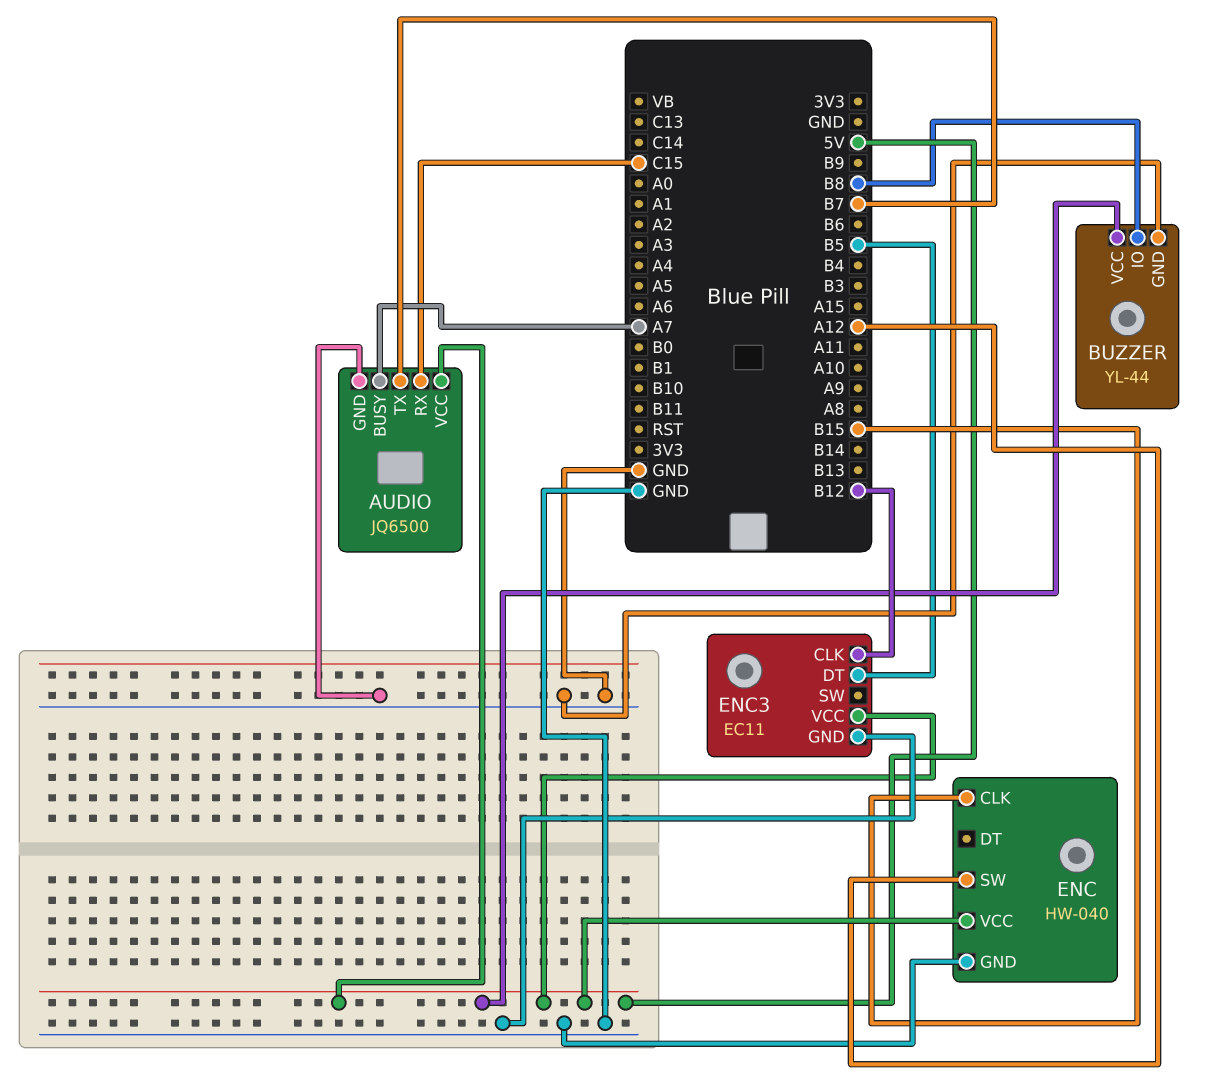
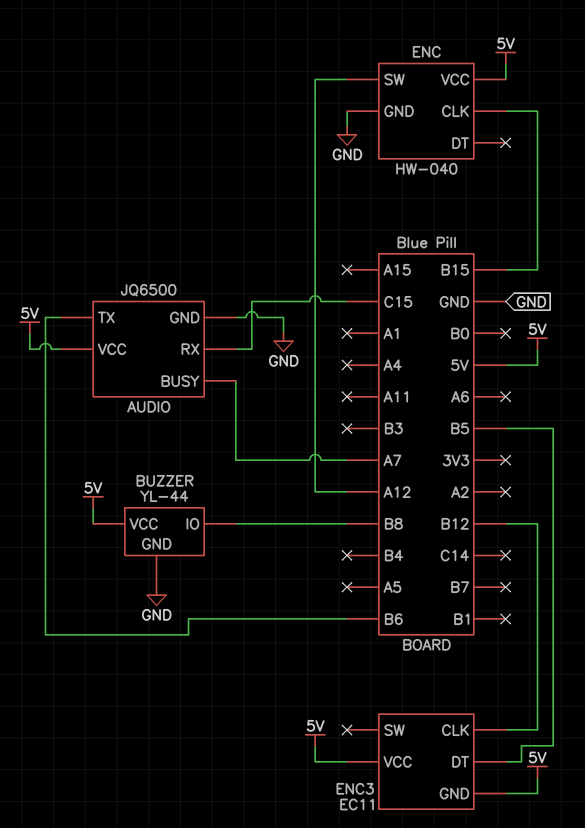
AUDIO pin TX: B7 -> B6
ENC3 pin GND: GND -> 5V

